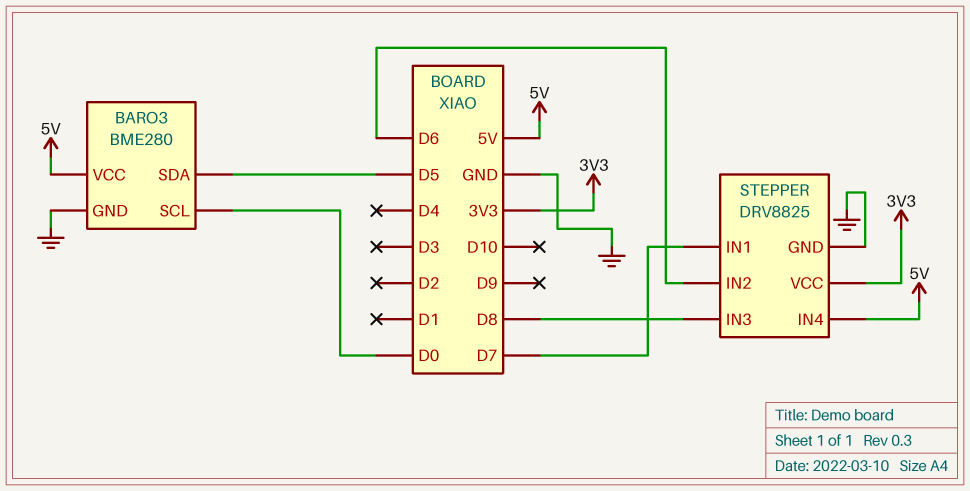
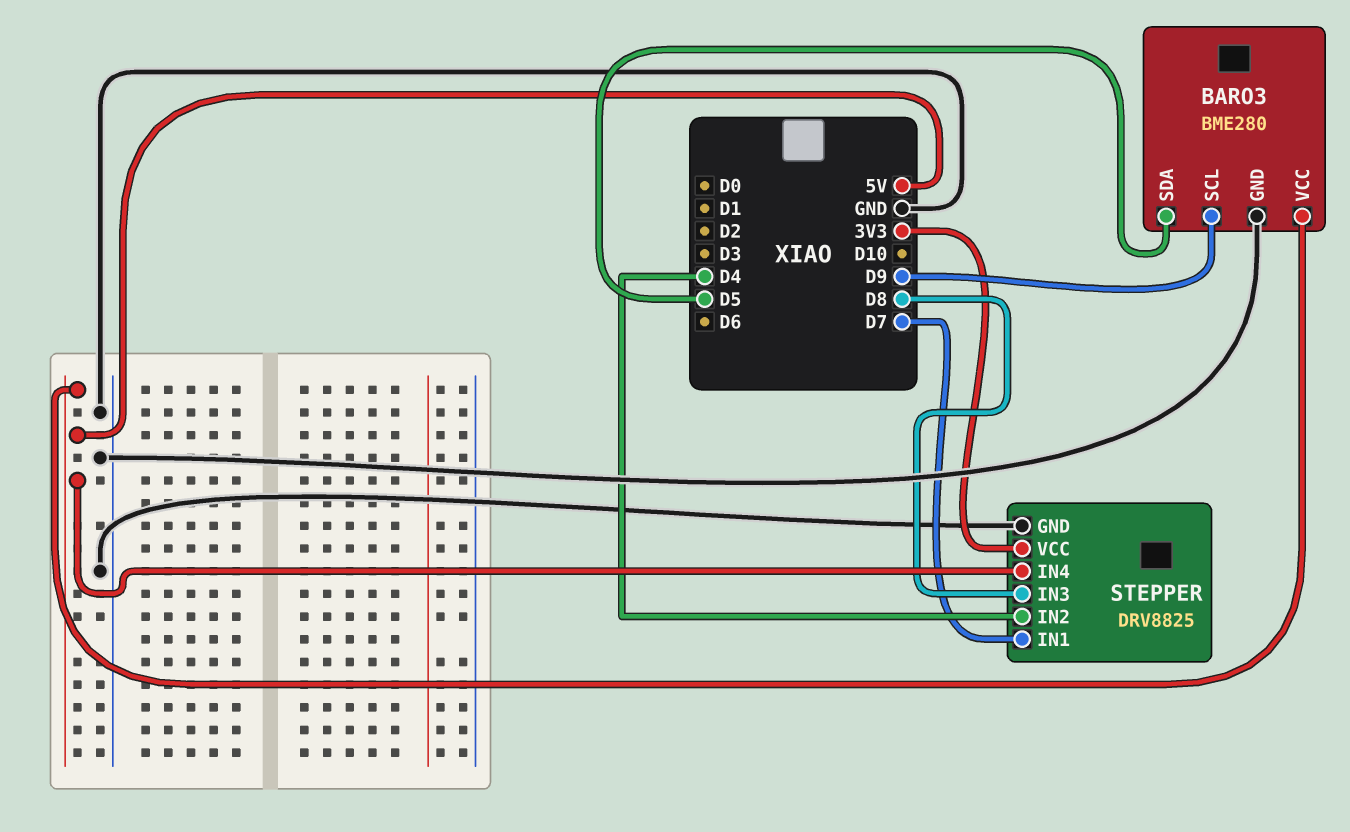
BARO3 pin SCL: D0 -> D9
STEPPER pin IN2: D6 -> D4

